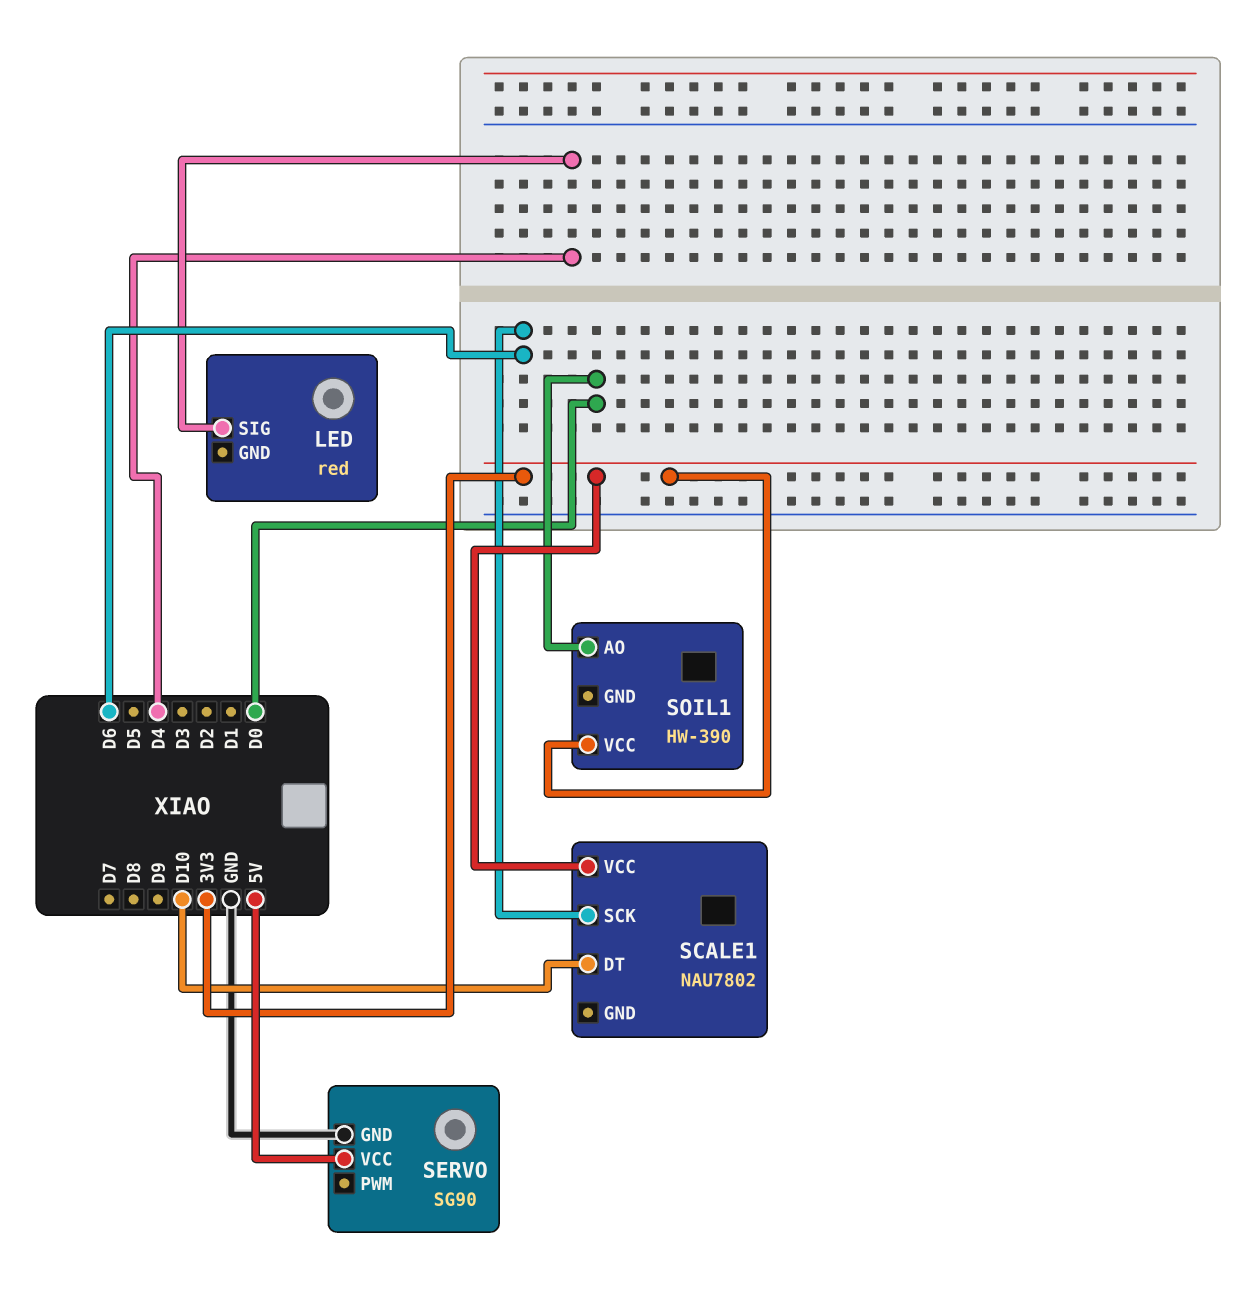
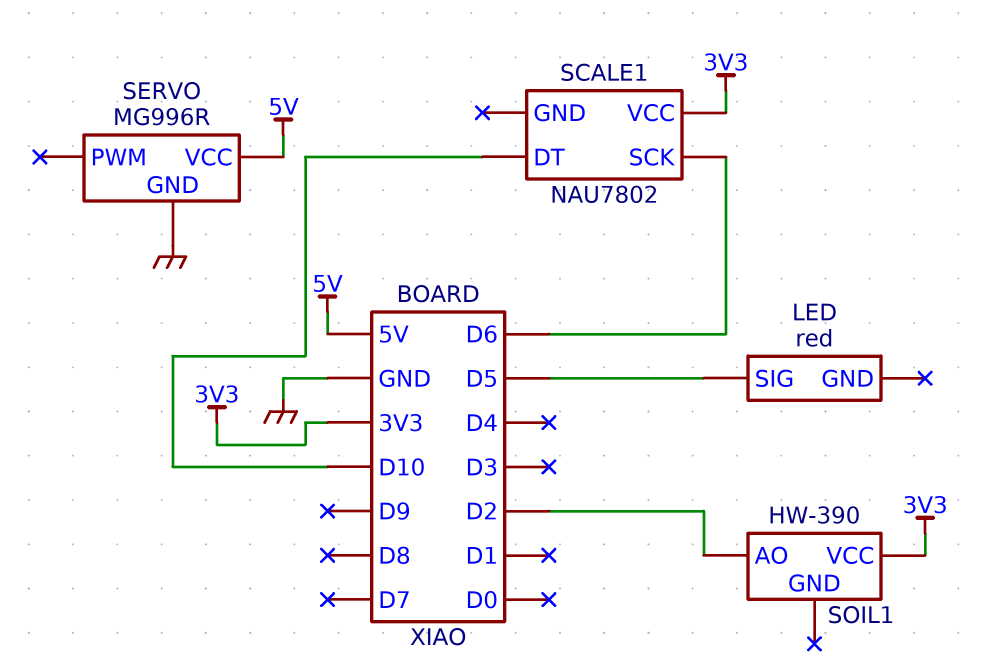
LED pin SIG: D4 -> D5
SERVO: SG90 -> MG996R
SOIL1 pin AO: D0 -> D2

